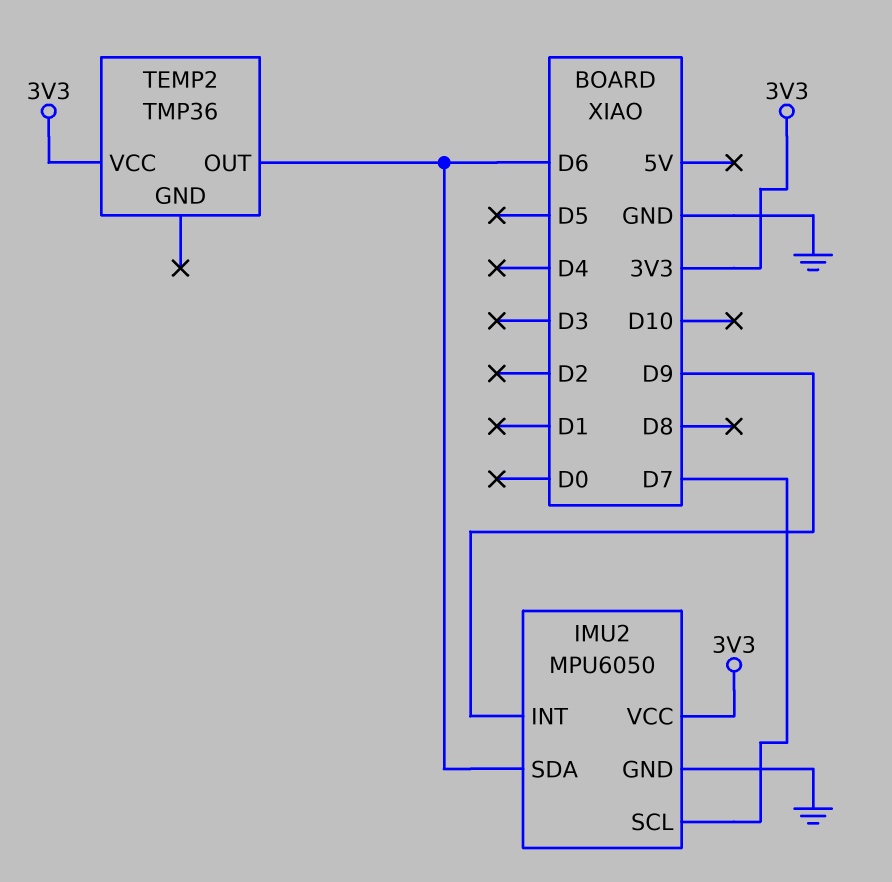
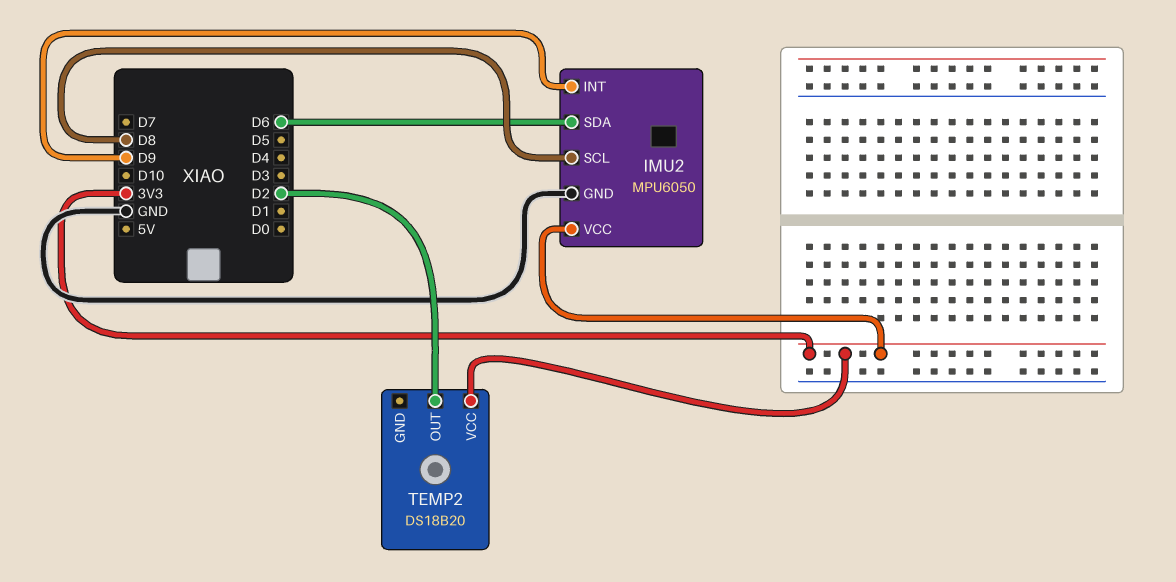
IMU2 pin SCL: D7 -> D8
TEMP2: TMP36 -> DS18B20
TEMP2 pin OUT: D6 -> D2

